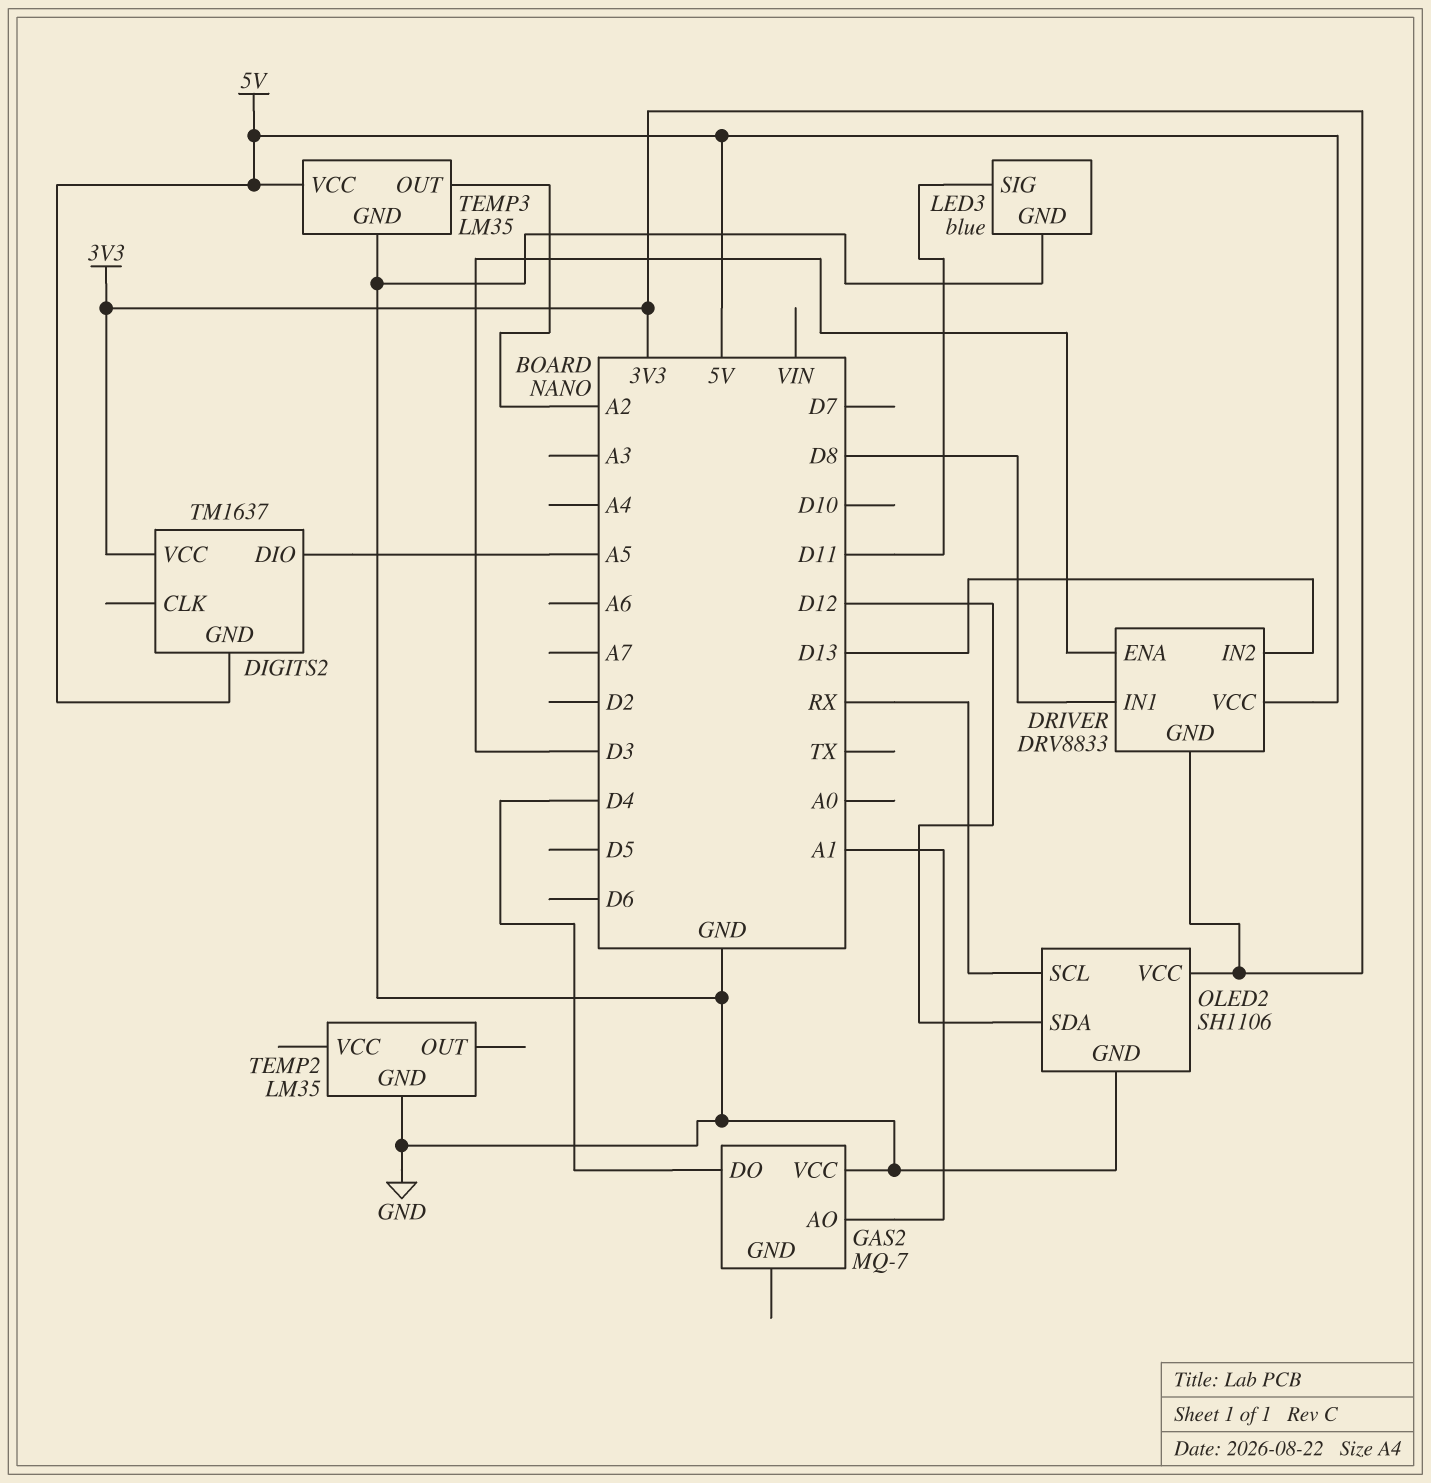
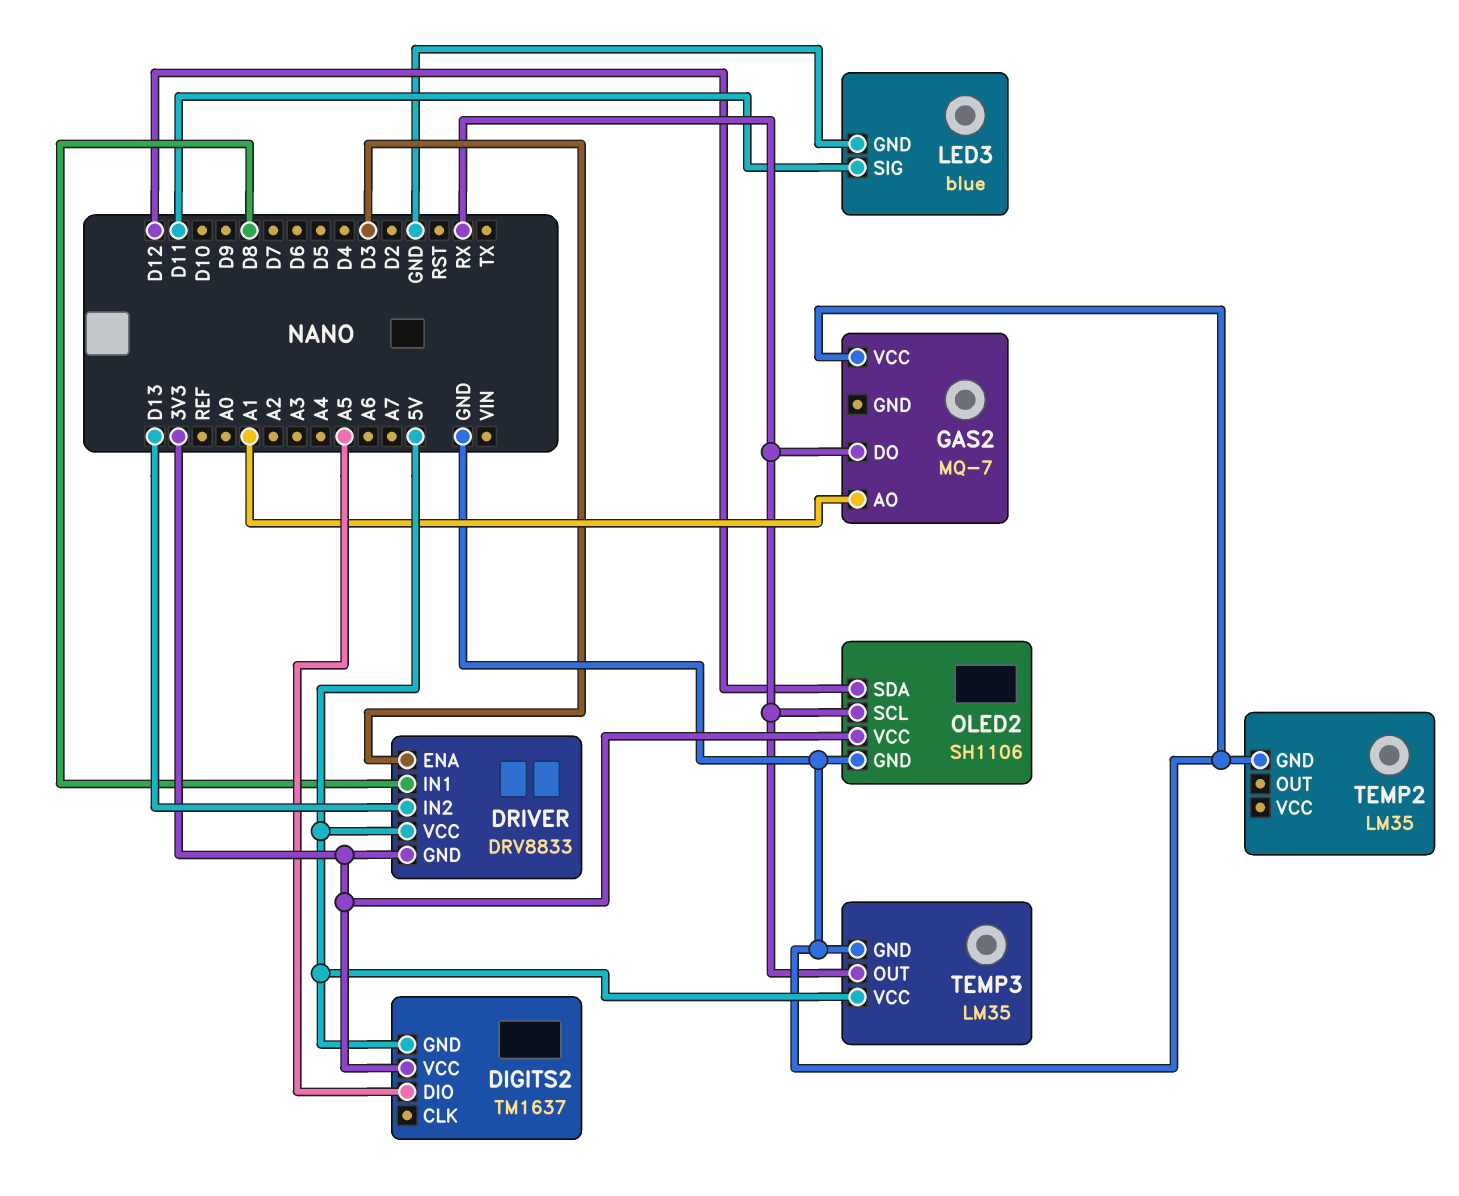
GAS2 pin DO: D4 -> RX
TEMP3 pin OUT: A2 -> RX

